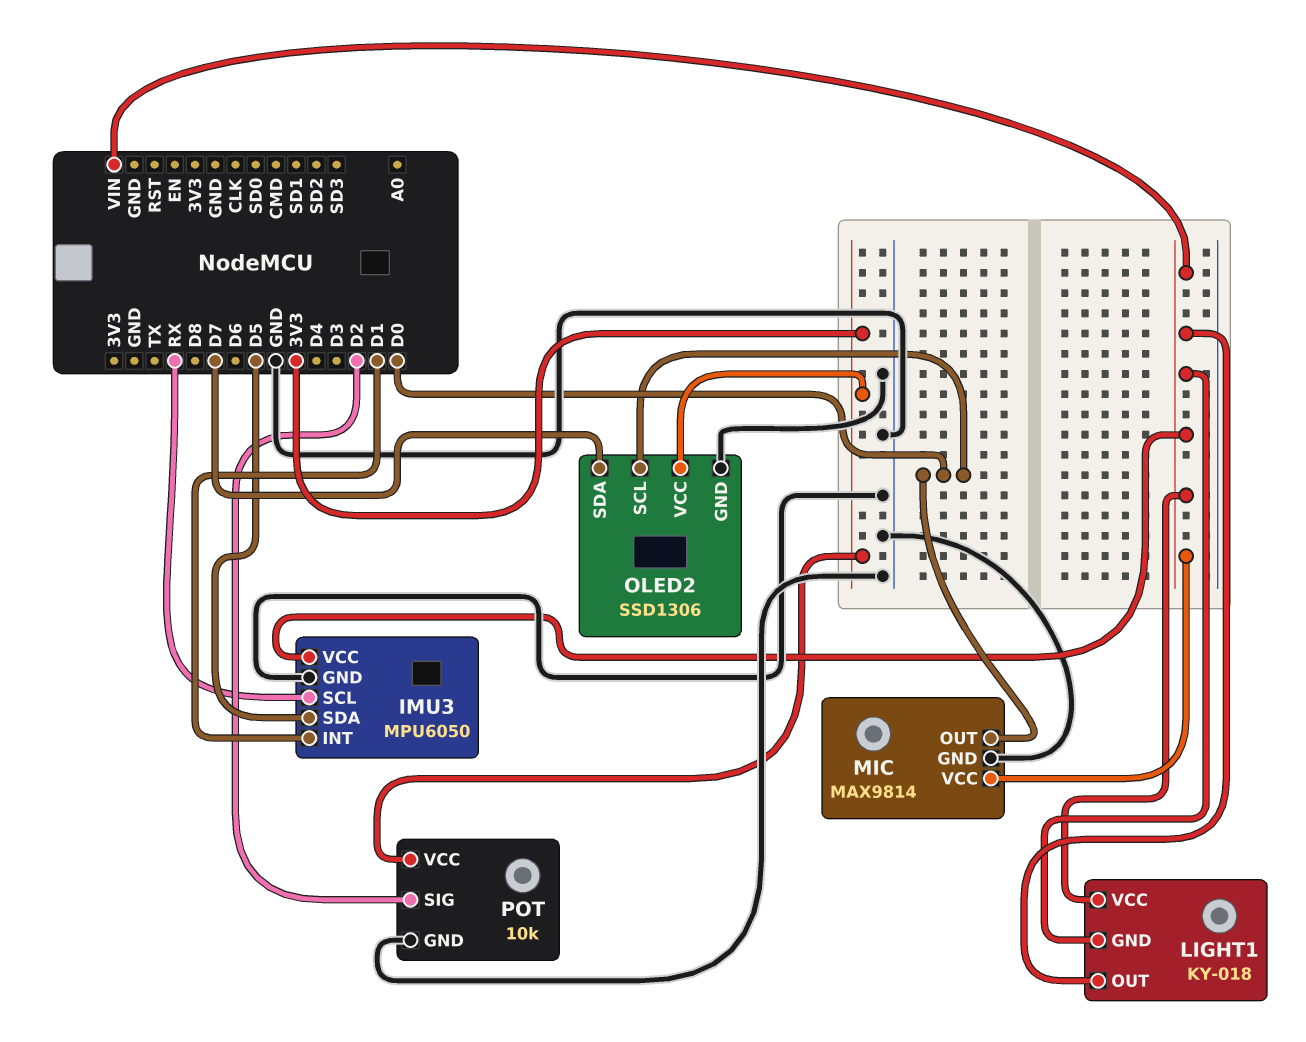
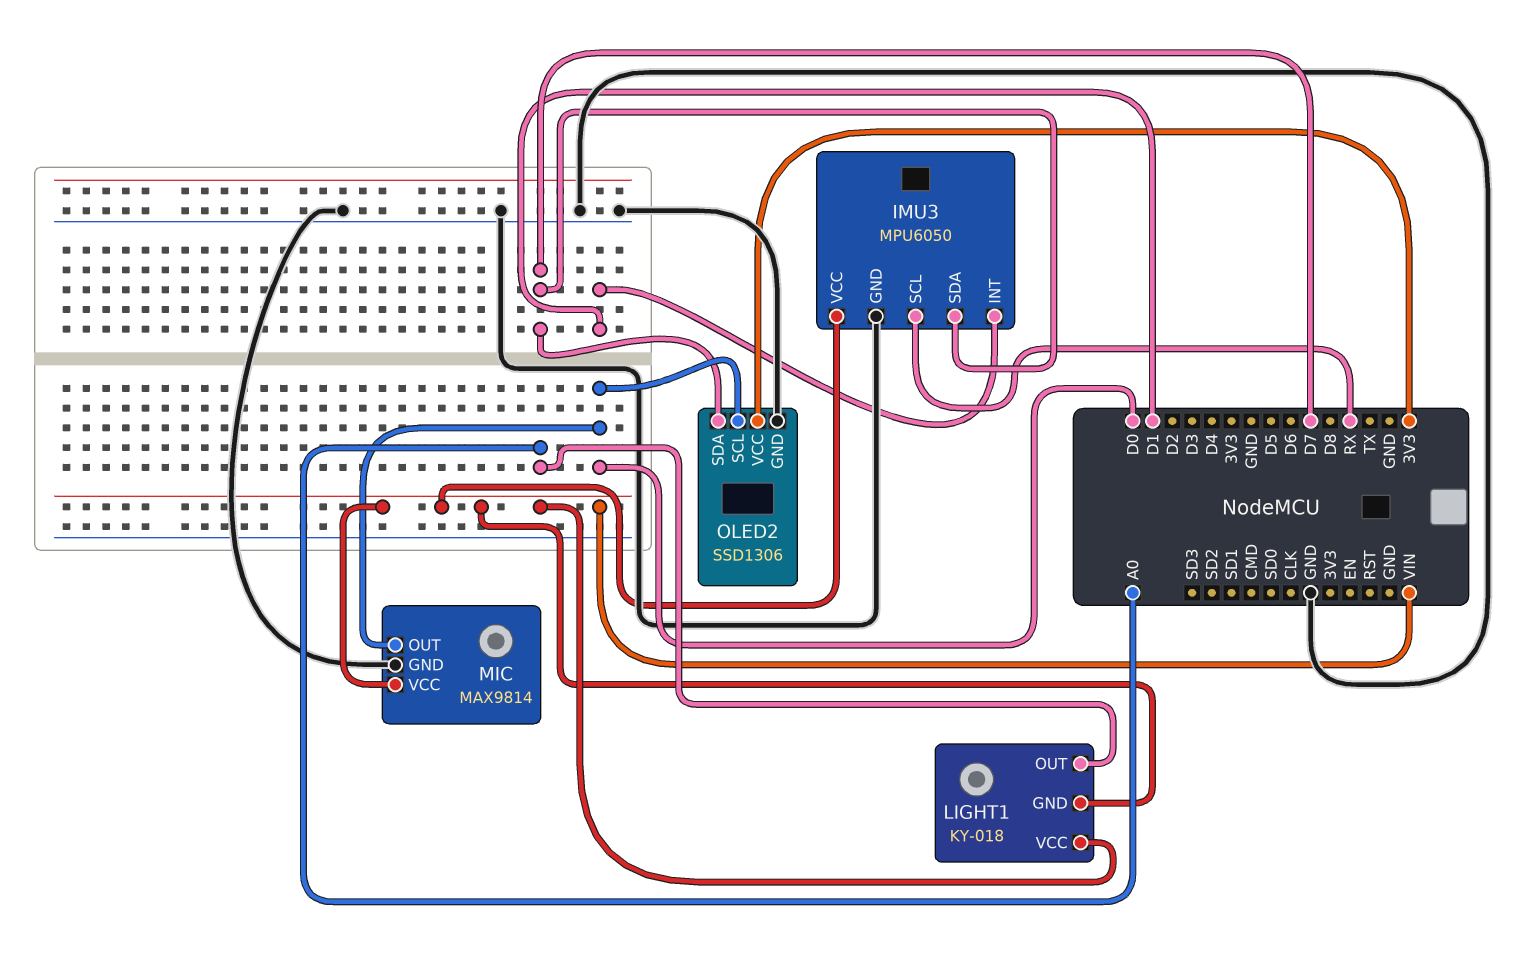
IMU3 pin SDA: D5 -> D7
LIGHT1 pin OUT: VIN -> A0
POT: 10k -> none
POT pin GND: GND -> none
POT pin SIG: D2 -> none
POT pin VCC: 3V3 -> none

